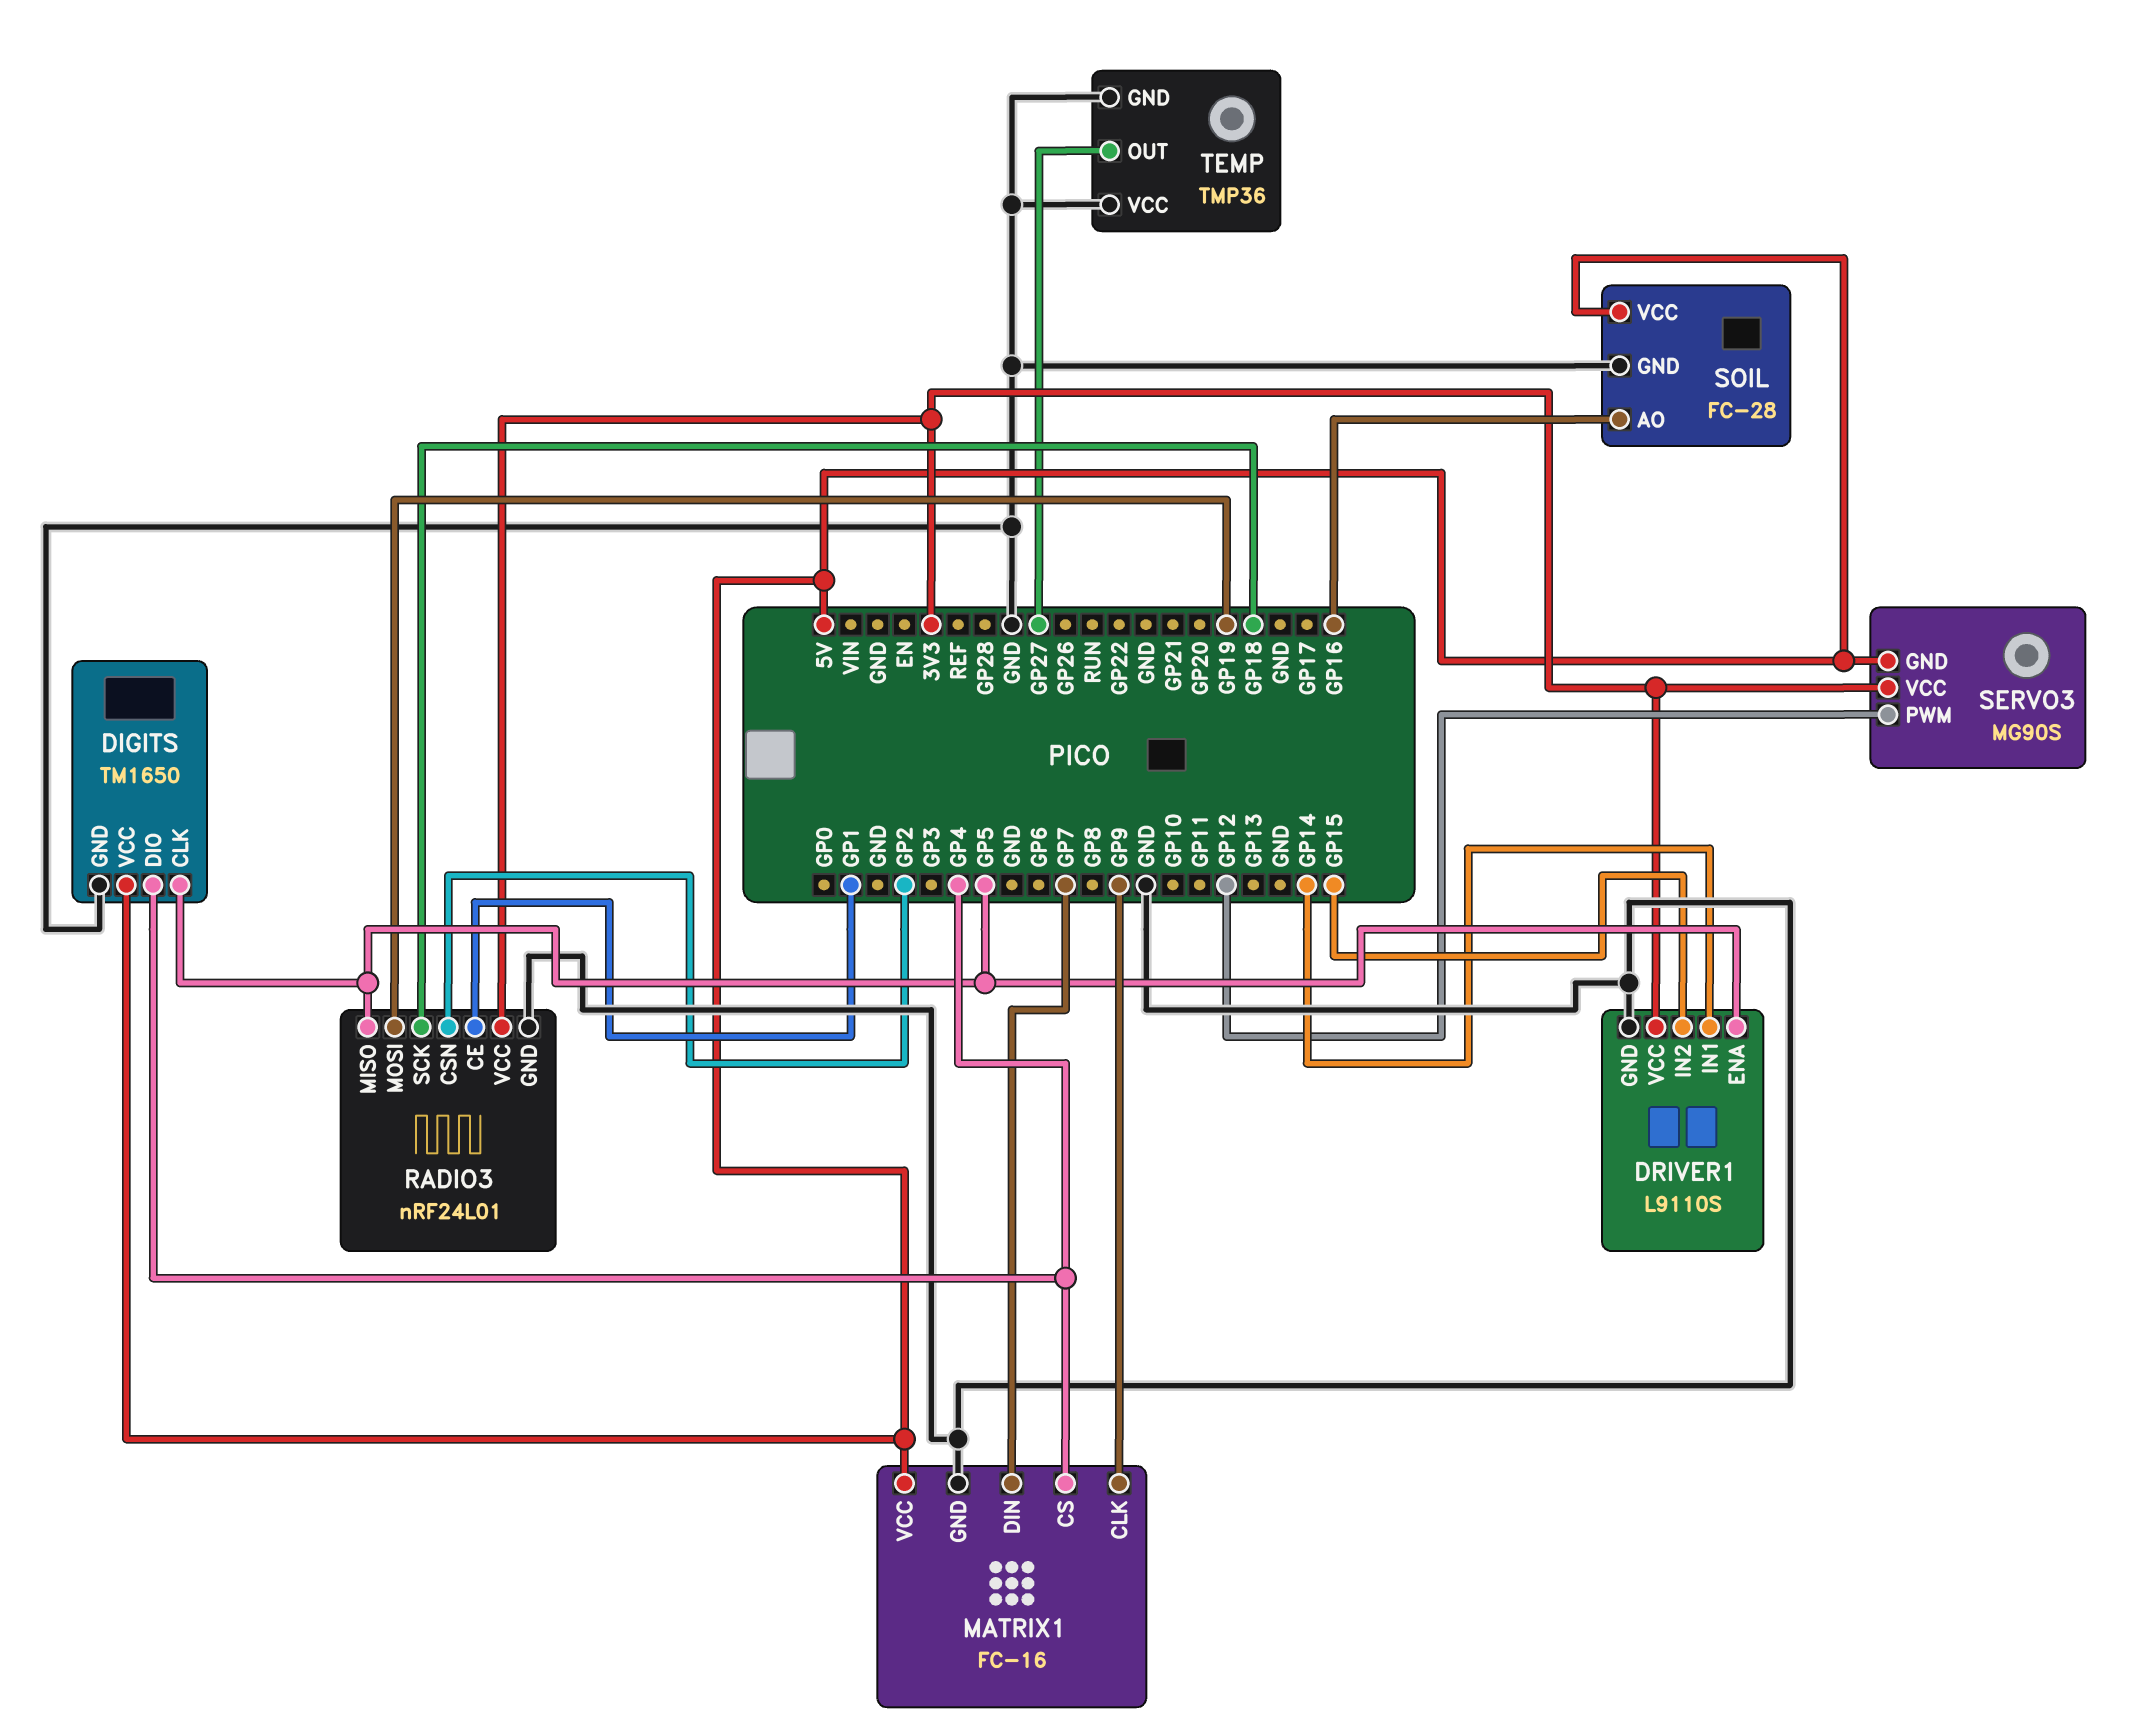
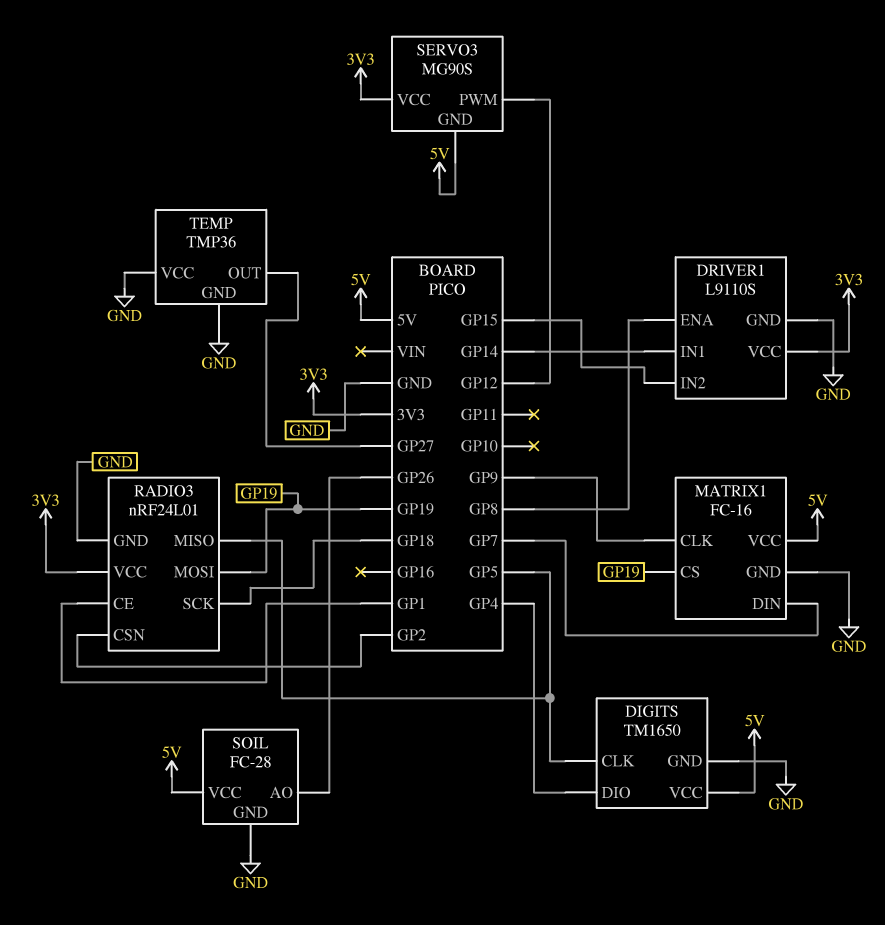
DRIVER1 pin ENA: GP5 -> GP8
MATRIX1 pin CS: GP4 -> GP19
SOIL pin AO: GP16 -> GP26

